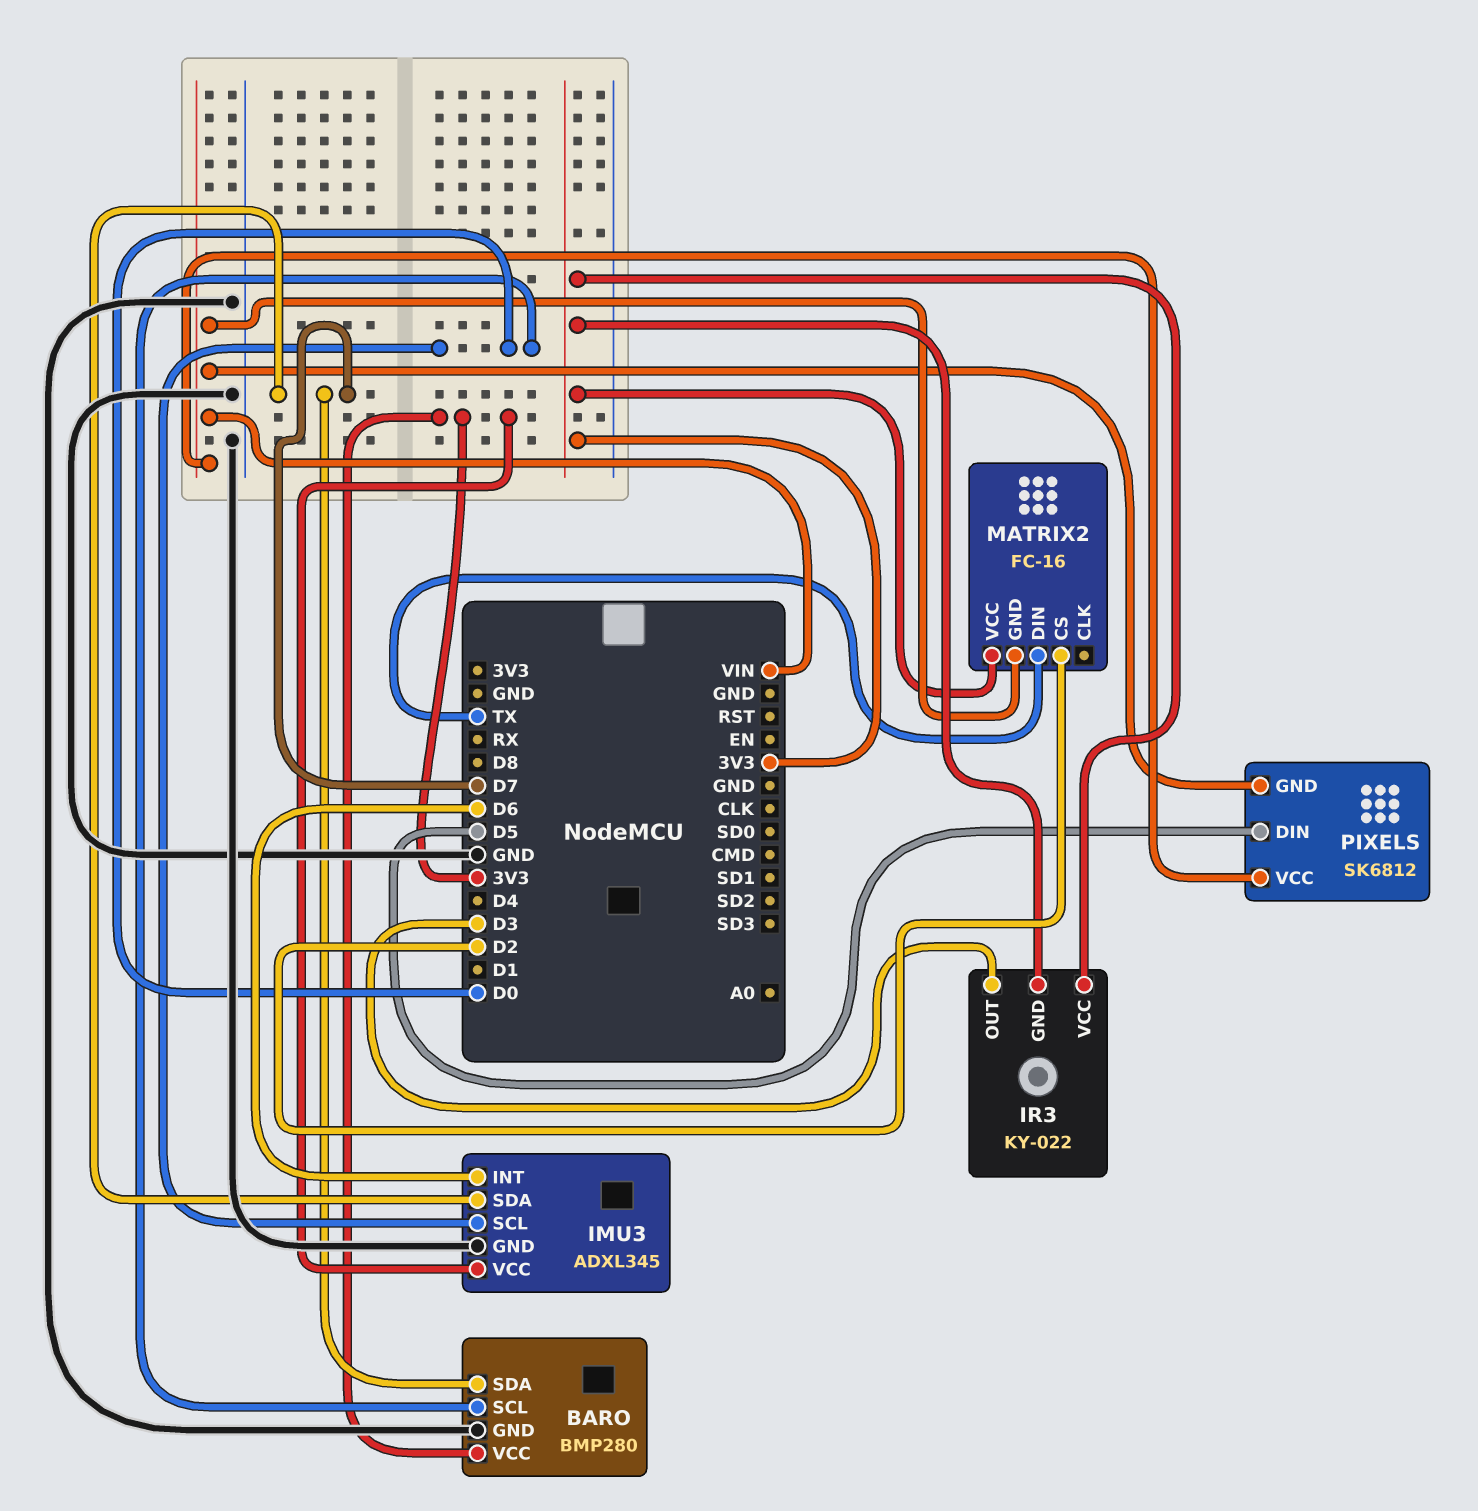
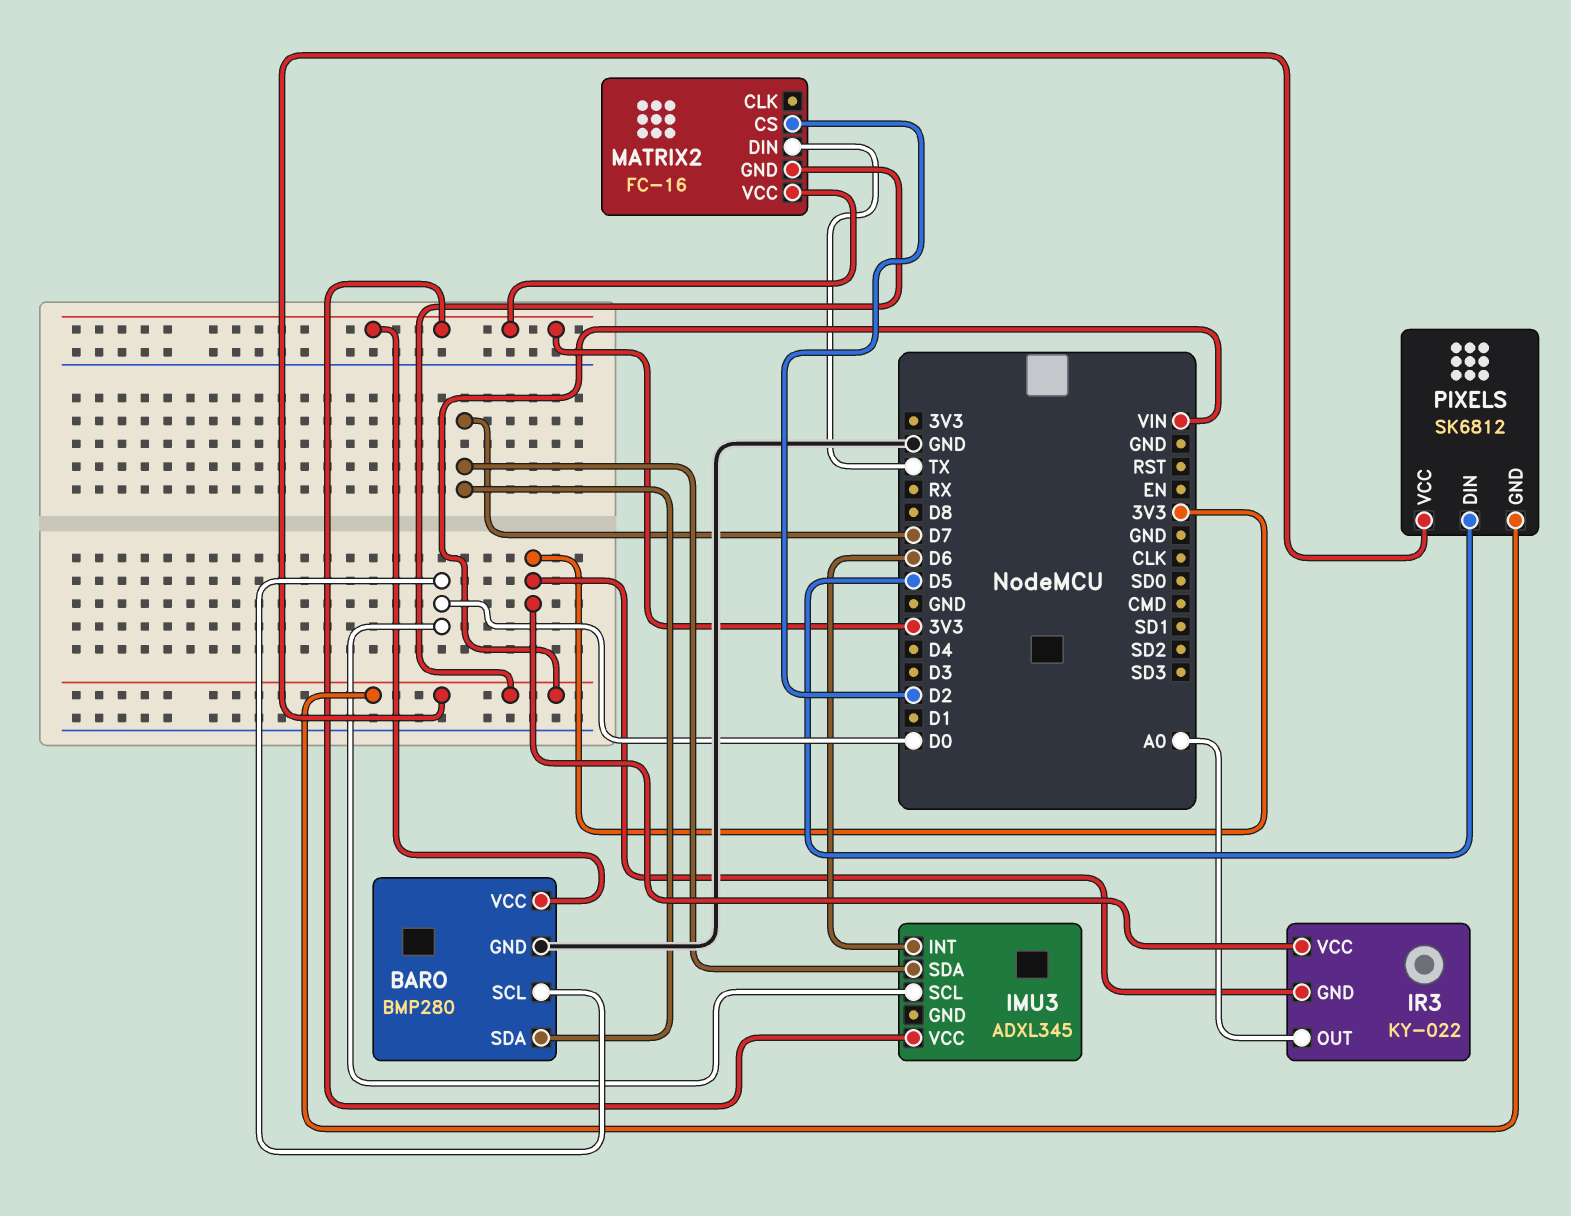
IMU3 pin GND: GND -> none
IR3 pin OUT: D3 -> A0

